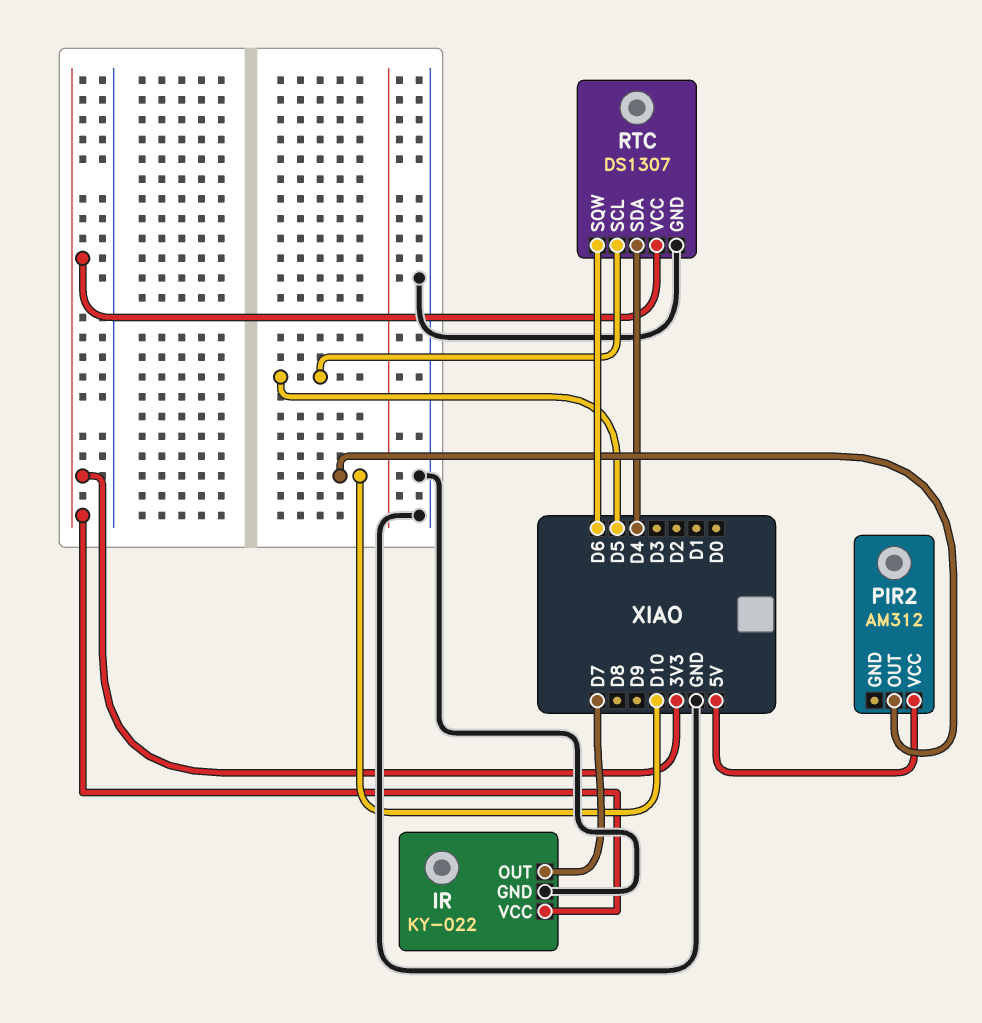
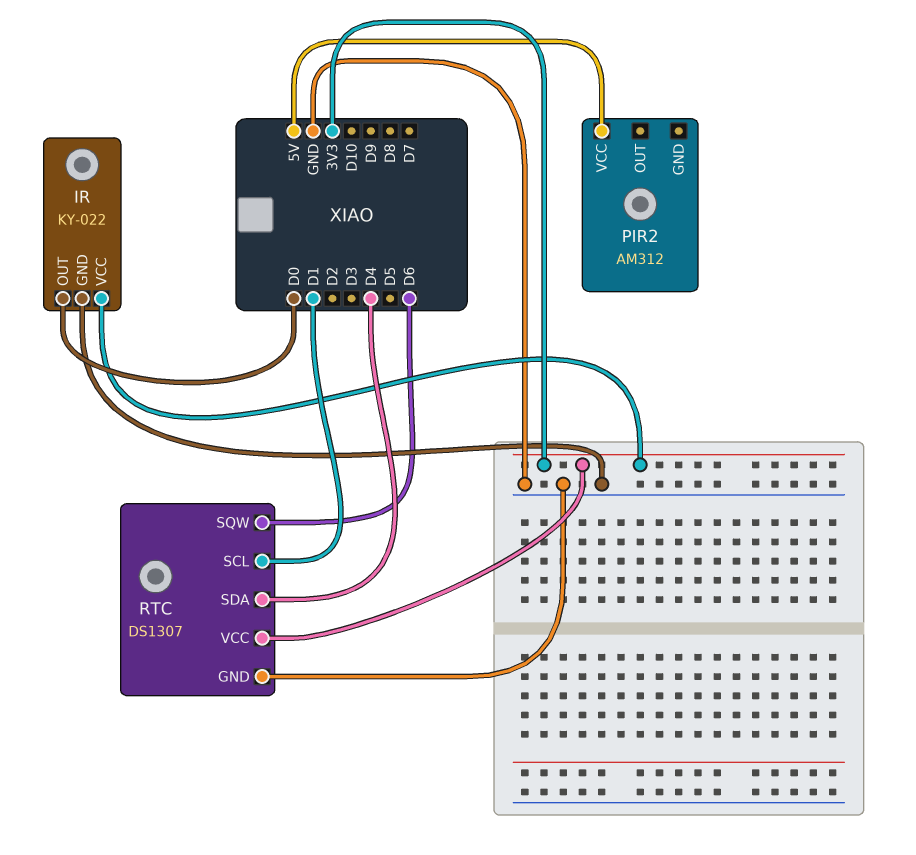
IR pin OUT: D7 -> D0
PIR2 pin OUT: D10 -> none
RTC pin SCL: D5 -> D1

